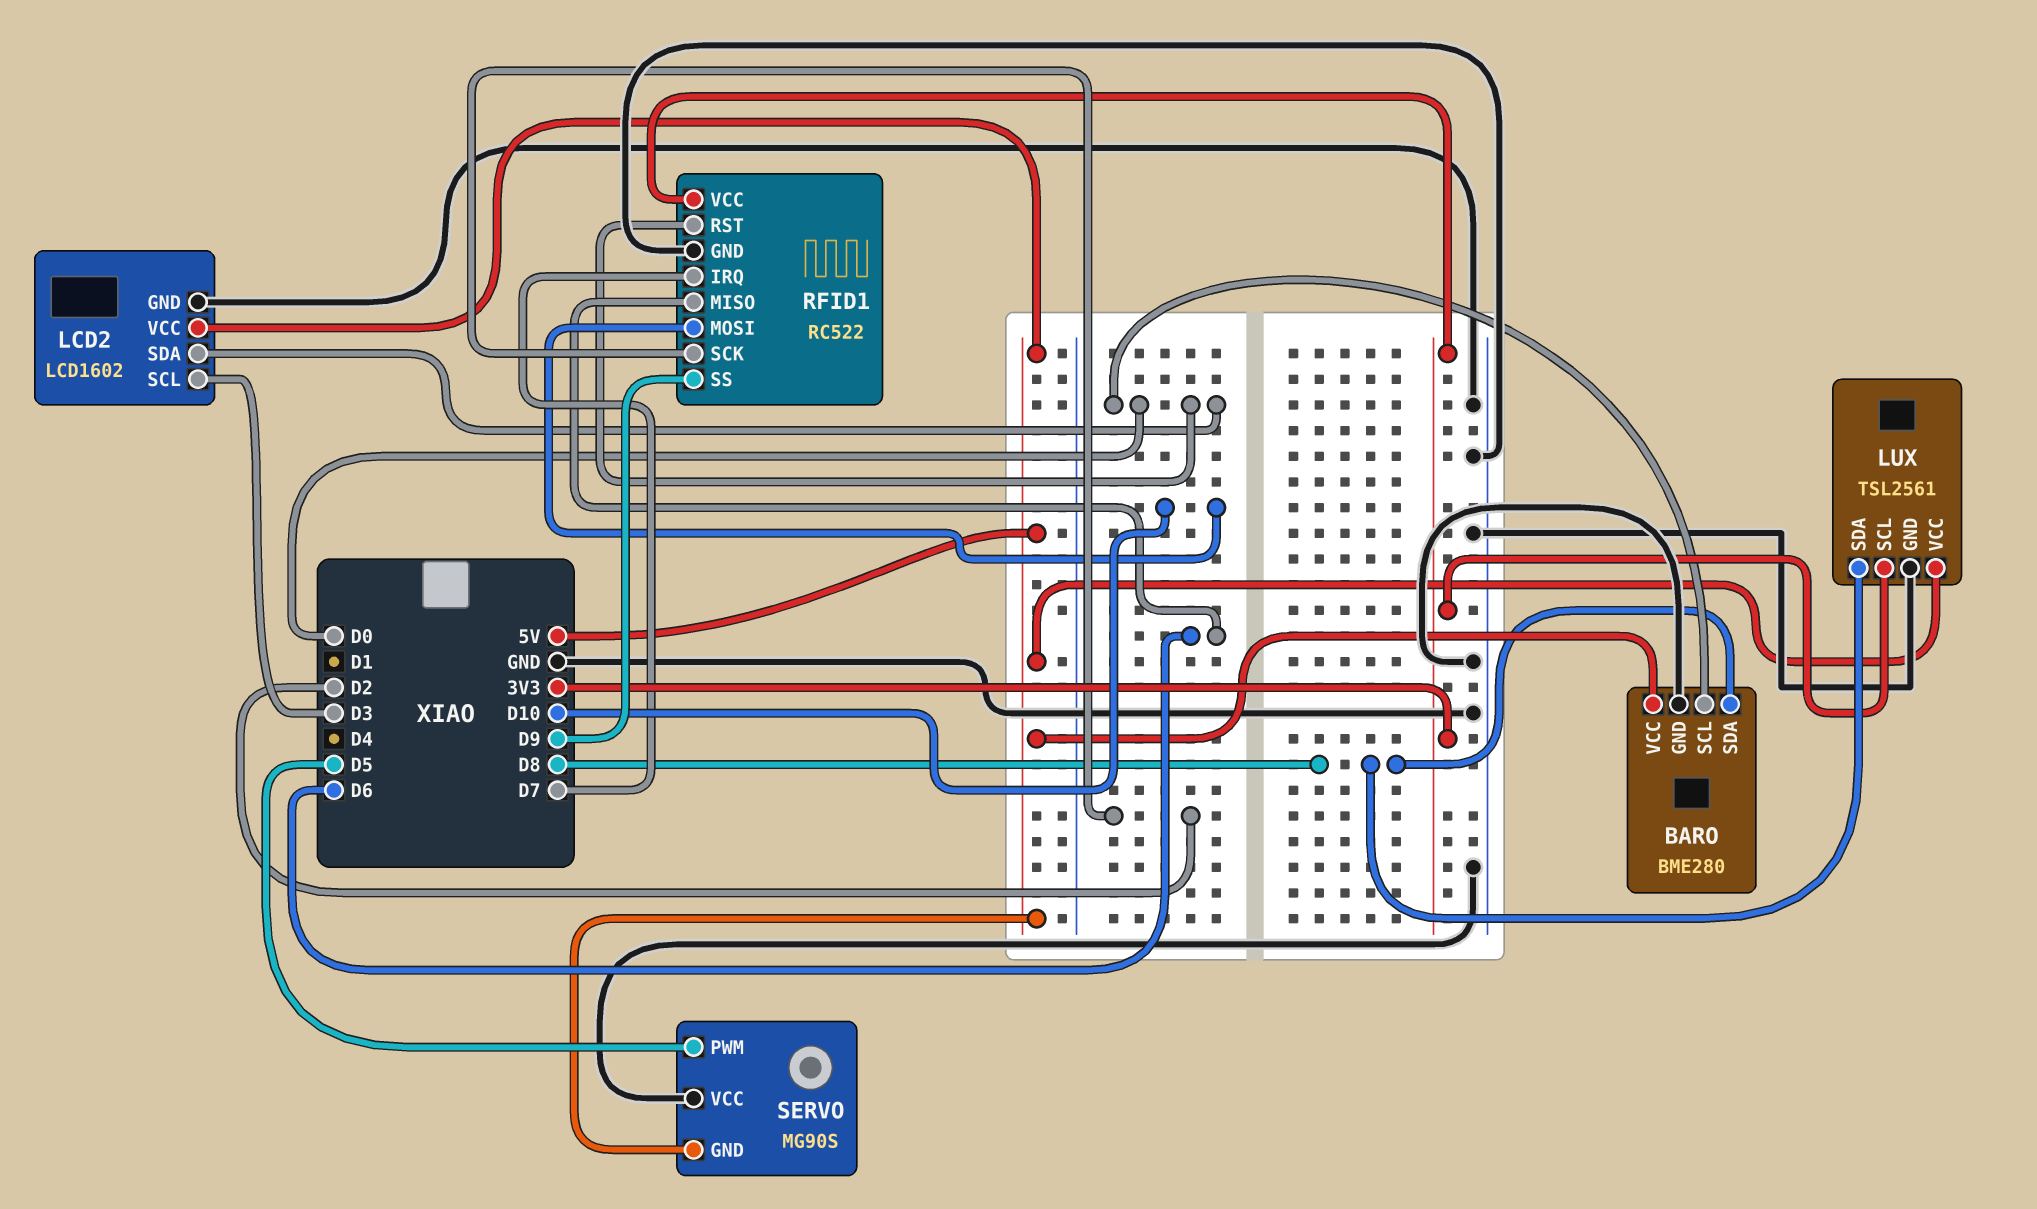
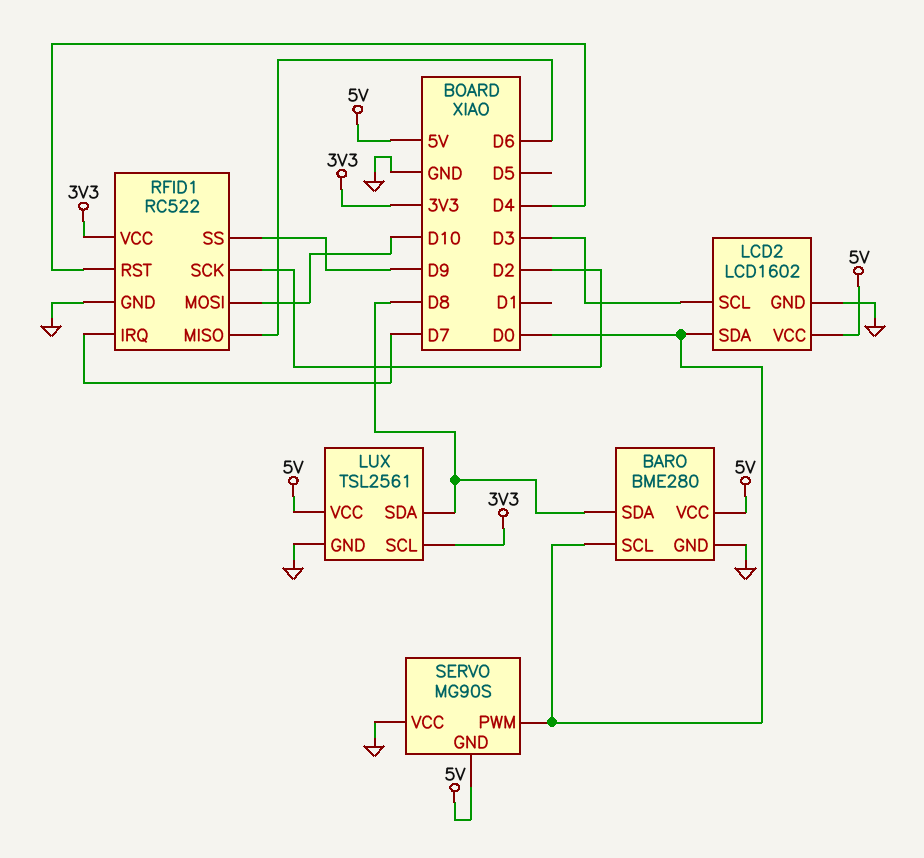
RFID1 pin RST: D0 -> D4
SERVO pin PWM: D5 -> D0

